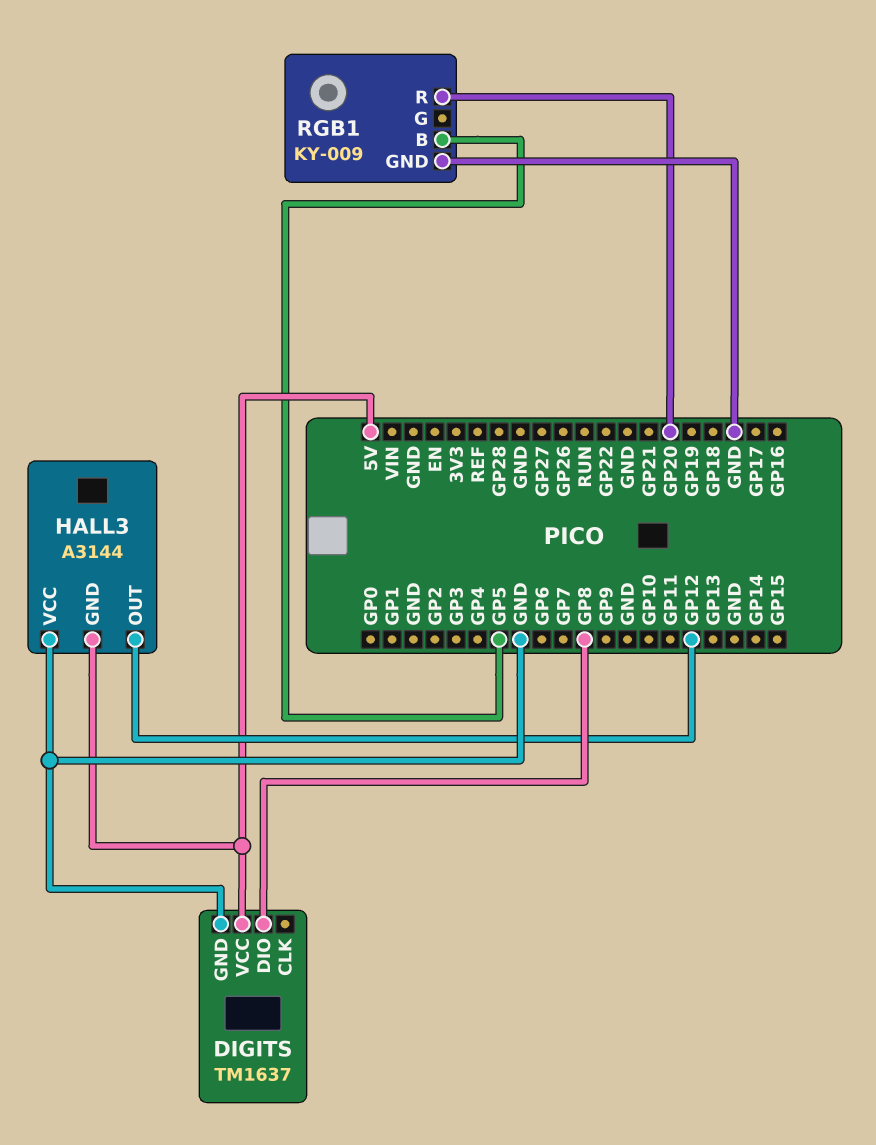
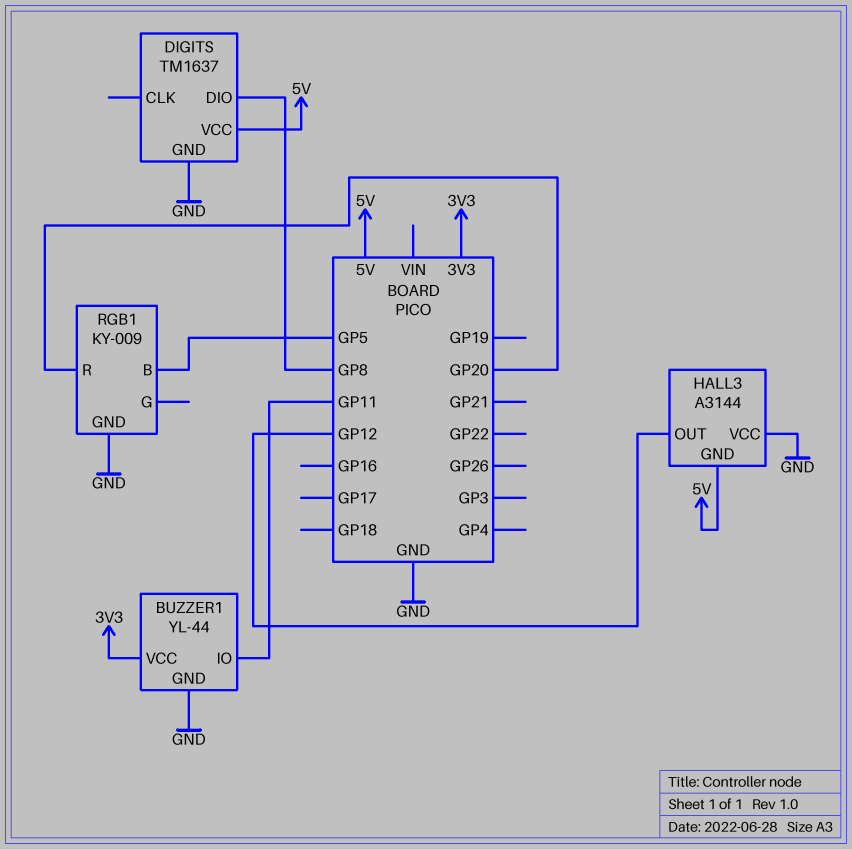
BUZZER1: none -> YL-44
BUZZER1 pin GND: none -> GND
BUZZER1 pin IO: none -> GP11
BUZZER1 pin VCC: none -> 3V3

